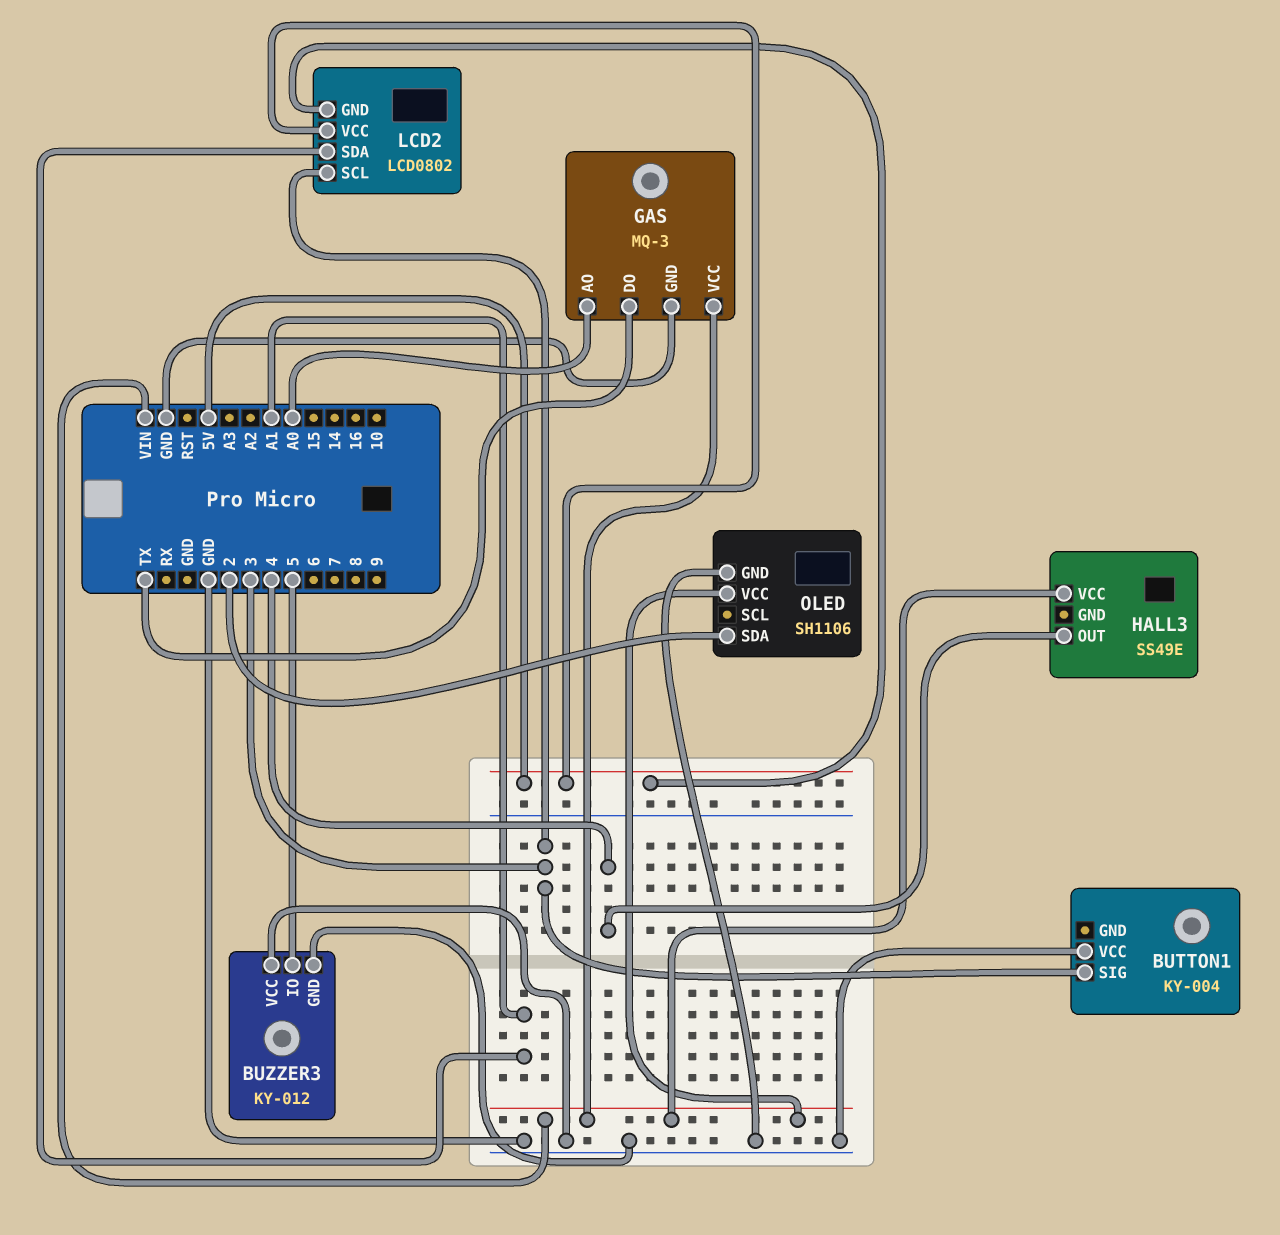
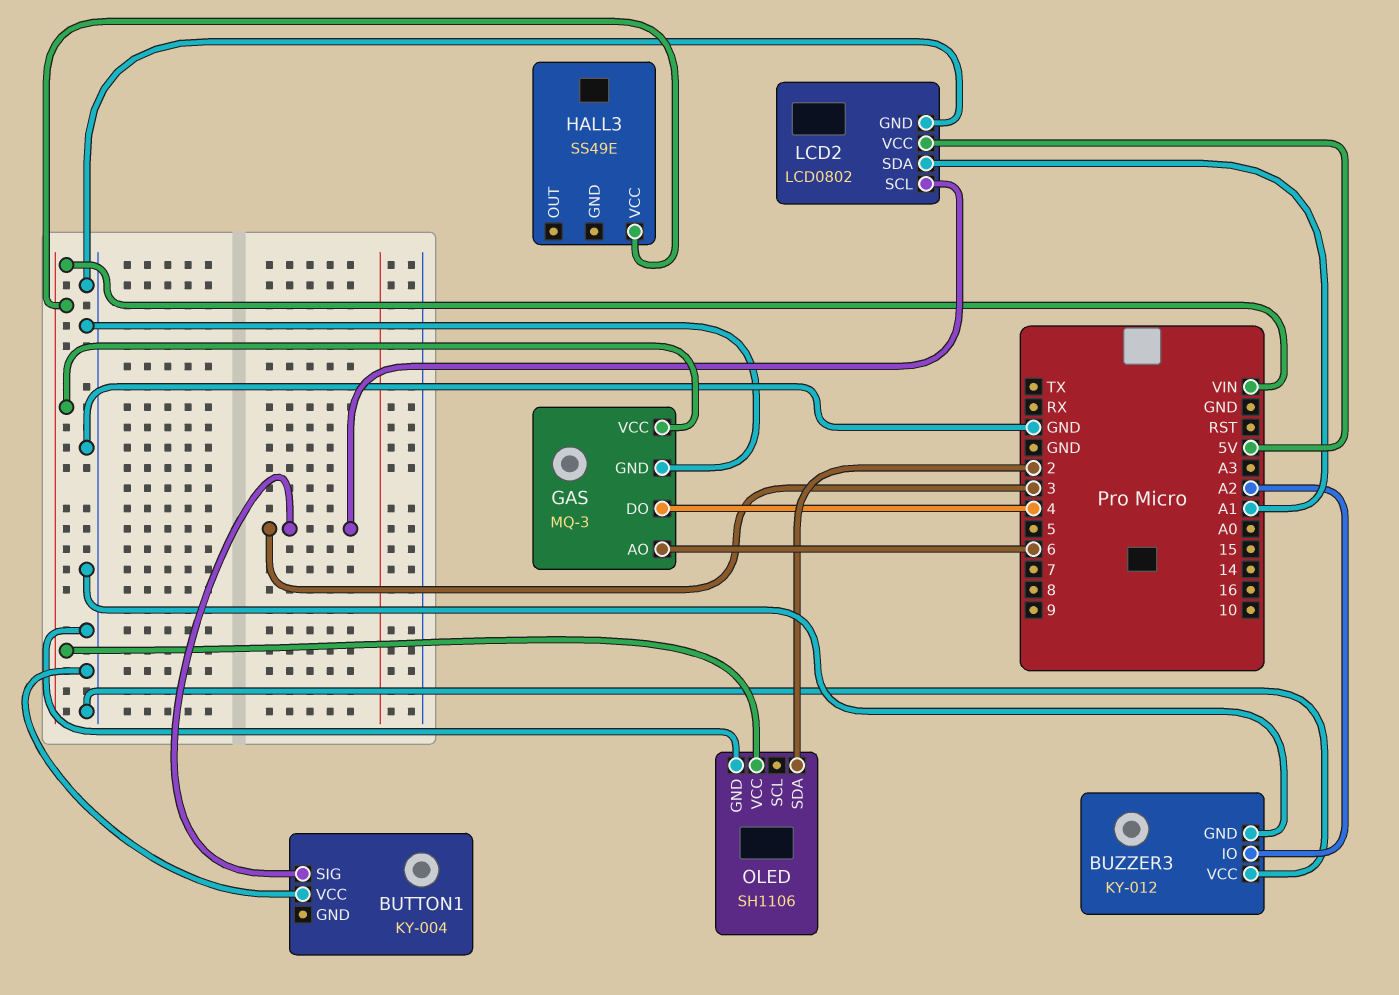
BUZZER3 pin IO: 5 -> A2
GAS pin AO: A0 -> 6
GAS pin DO: TX -> 4
HALL3 pin OUT: 4 -> none
LCD2 pin GND: 5V -> GND

